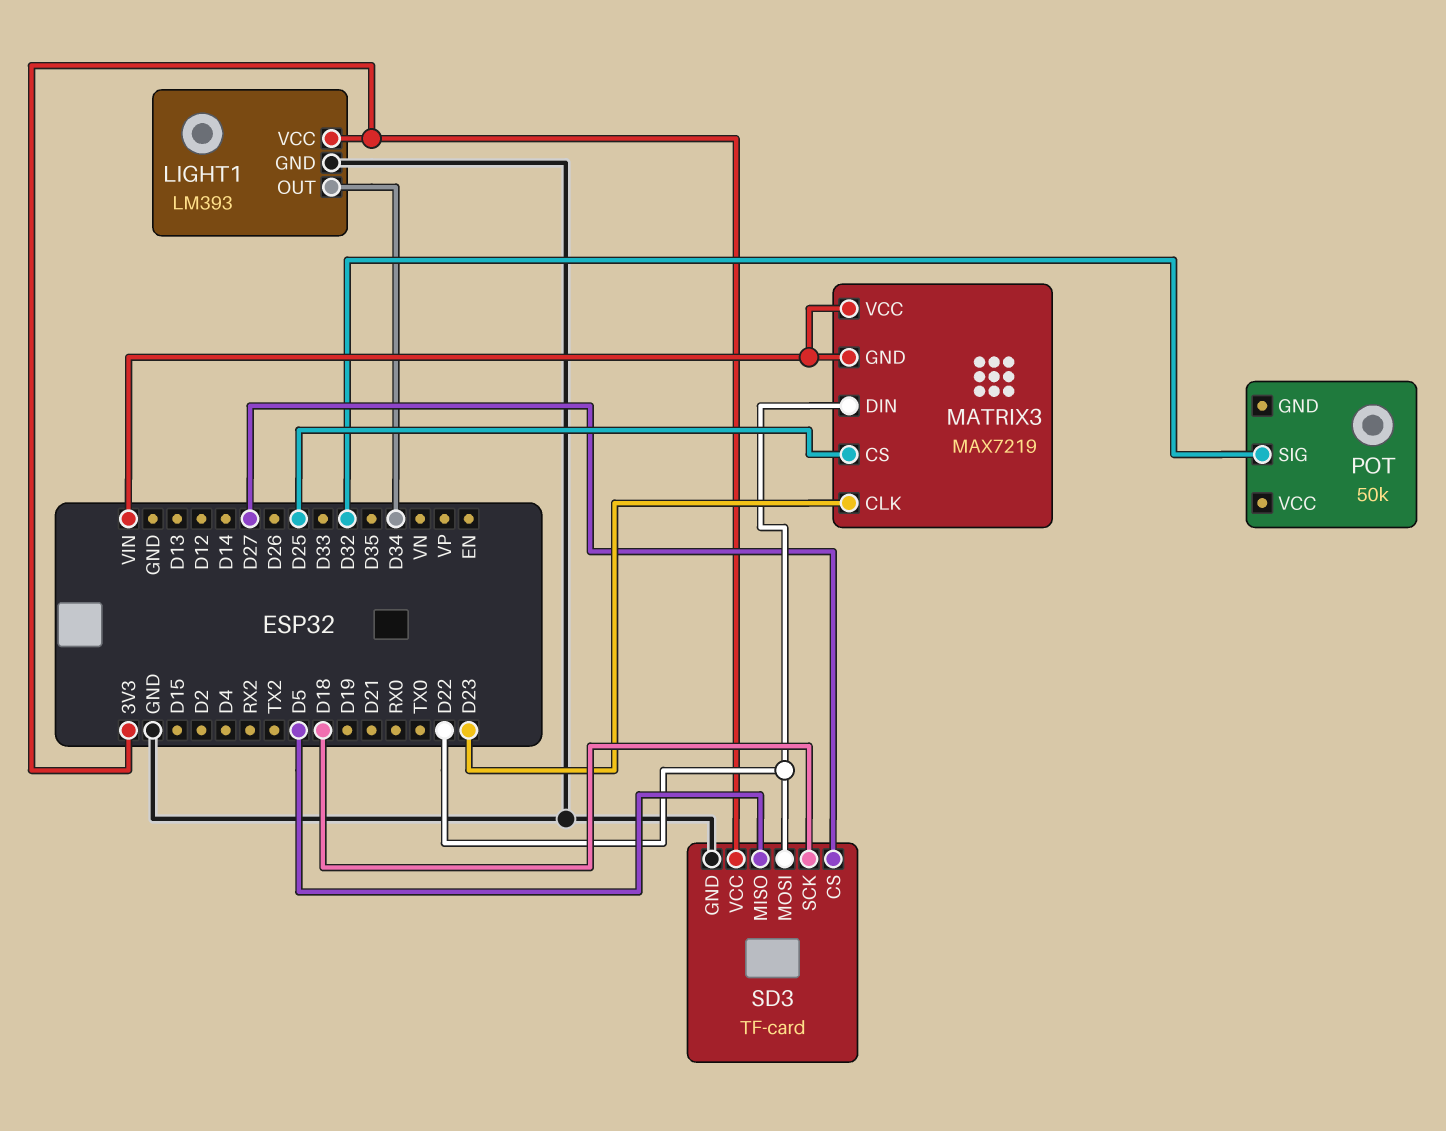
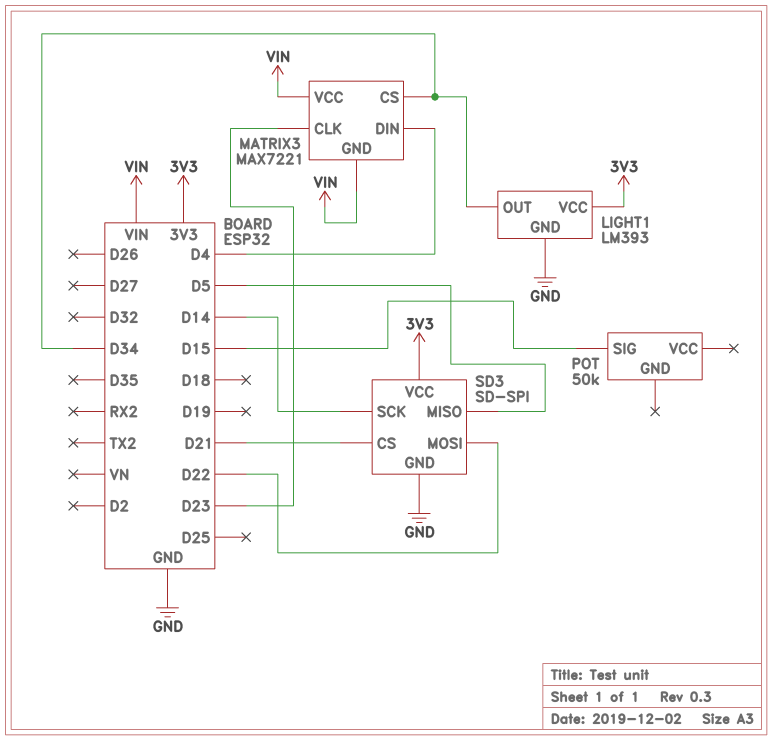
MATRIX3: MAX7219 -> MAX7221
MATRIX3 pin CS: D25 -> D34
MATRIX3 pin DIN: D22 -> D4
POT pin SIG: D32 -> D15
SD3: TF-card -> SD-SPI
SD3 pin CS: D27 -> D21
SD3 pin SCK: D18 -> D14

